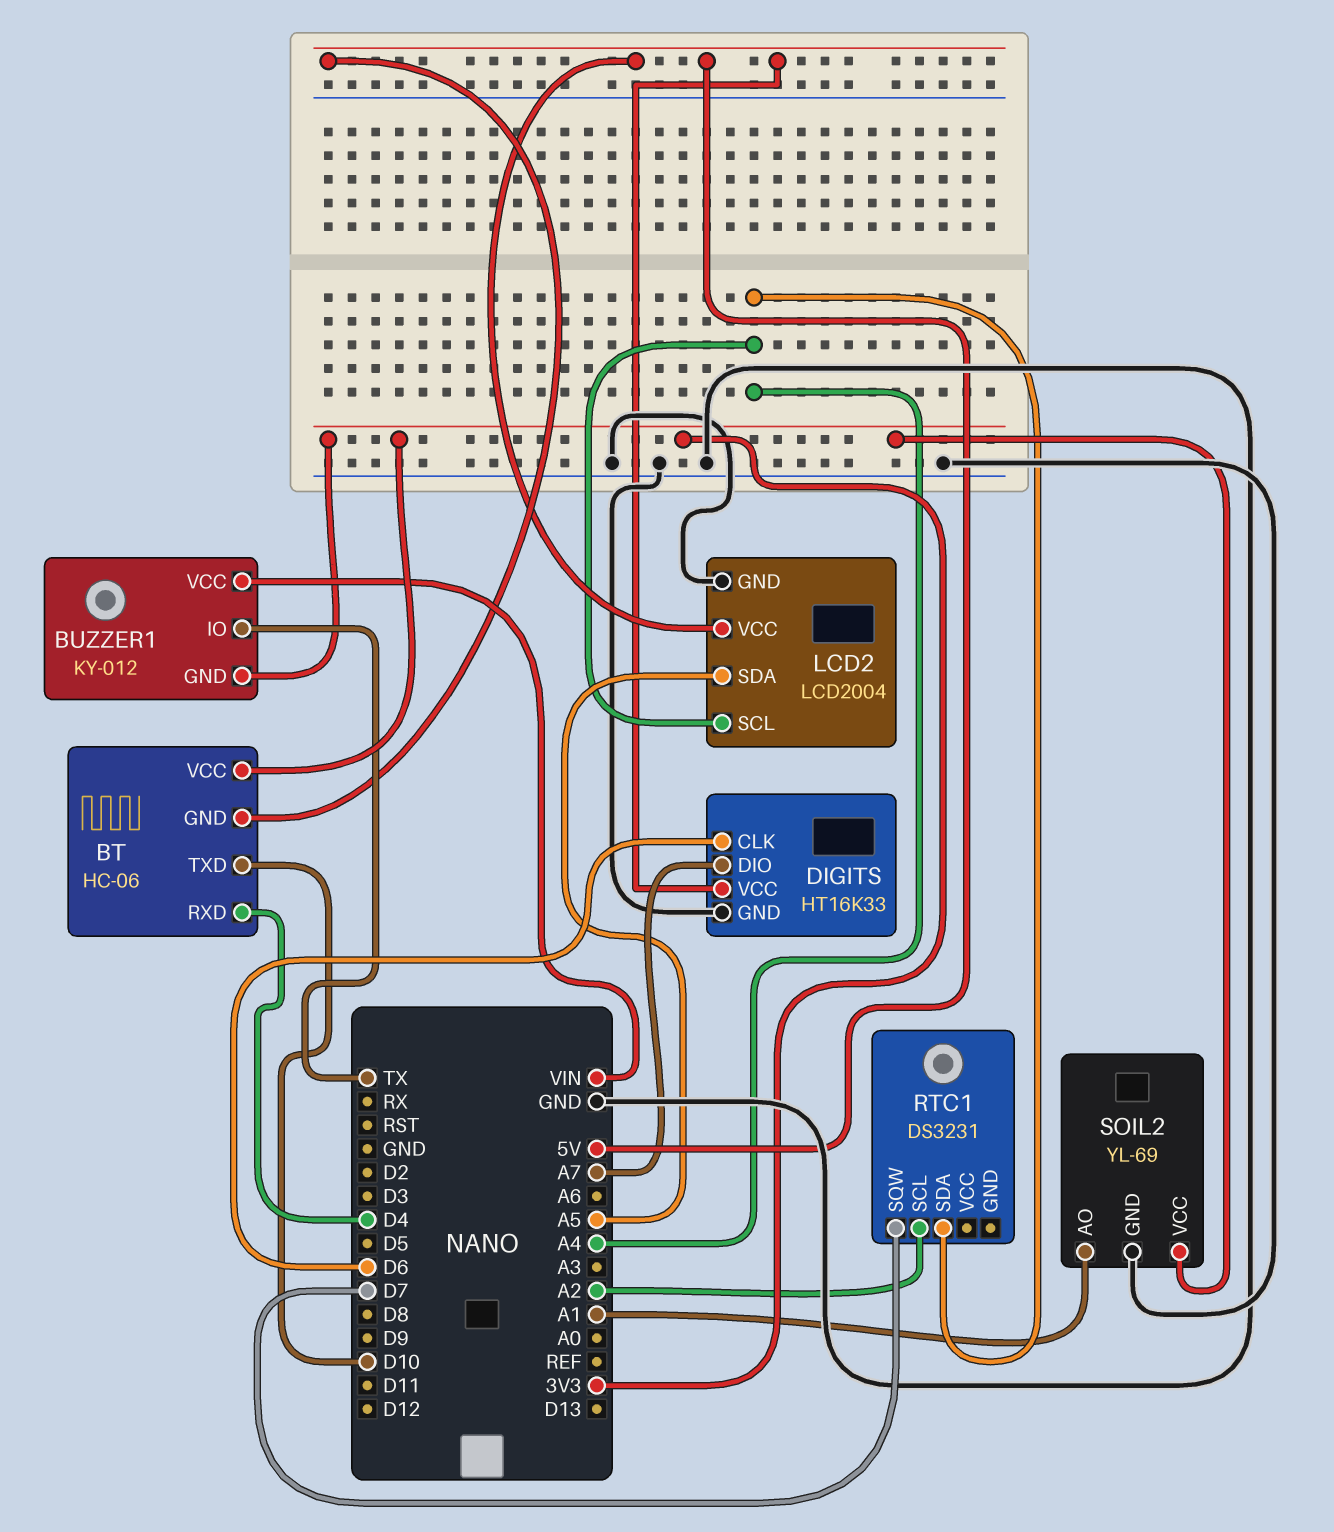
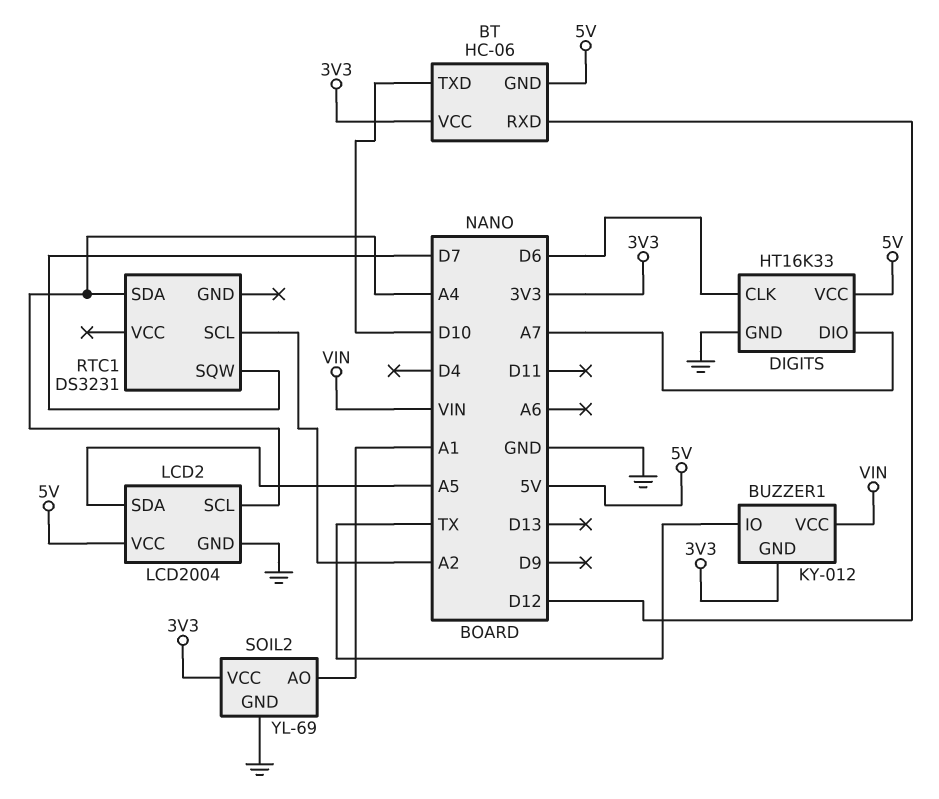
BT pin RXD: D4 -> D12

